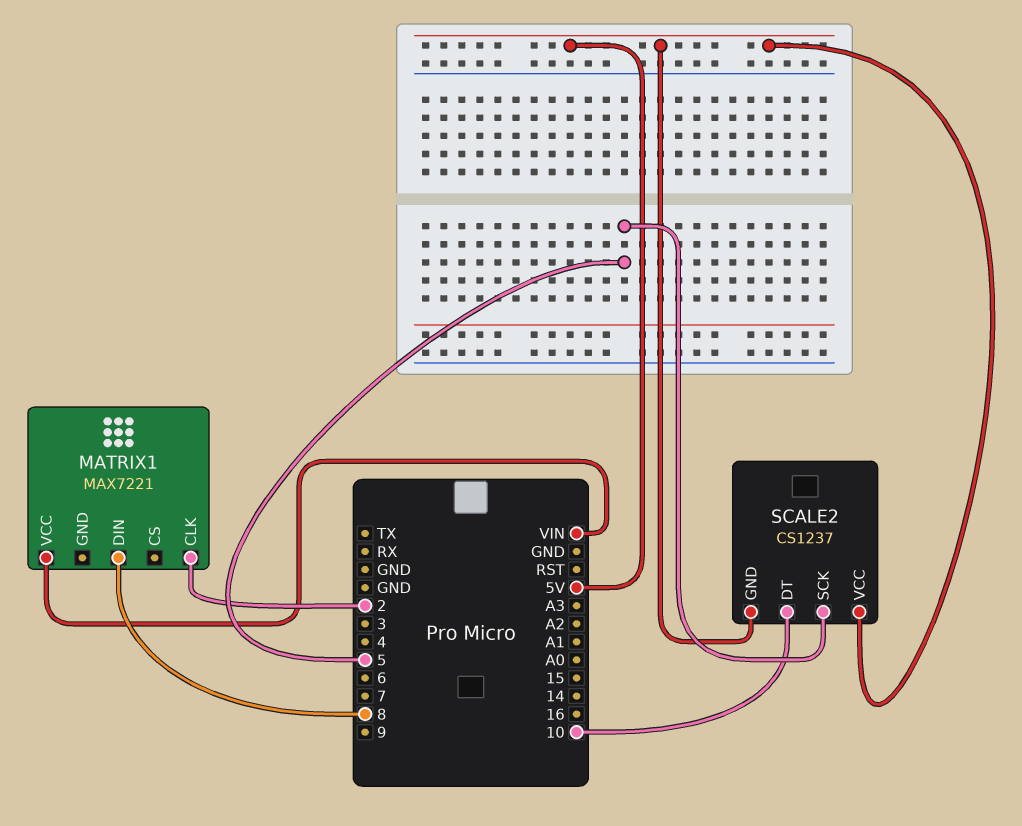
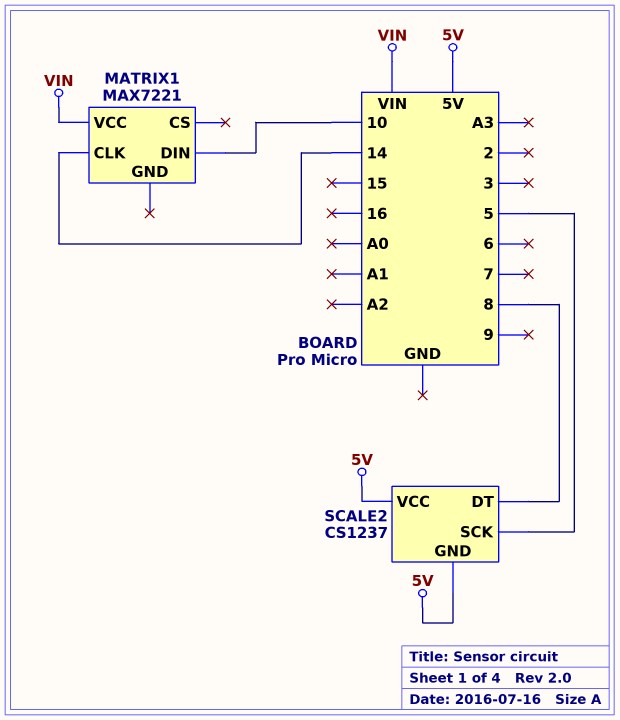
MATRIX1 pin CLK: 2 -> 14
MATRIX1 pin DIN: 8 -> 10
SCALE2 pin DT: 10 -> 8

